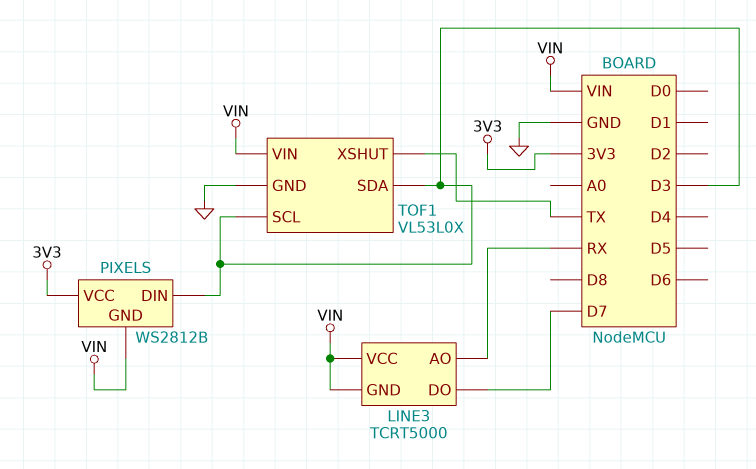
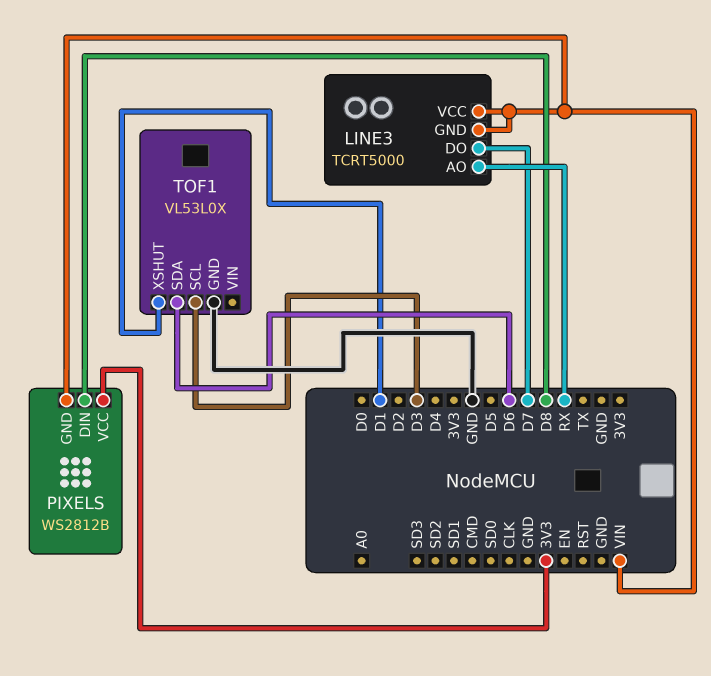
PIXELS pin DIN: D3 -> D8
TOF1 pin SDA: D3 -> D6
TOF1 pin VIN: VIN -> none
TOF1 pin XSHUT: TX -> D1

